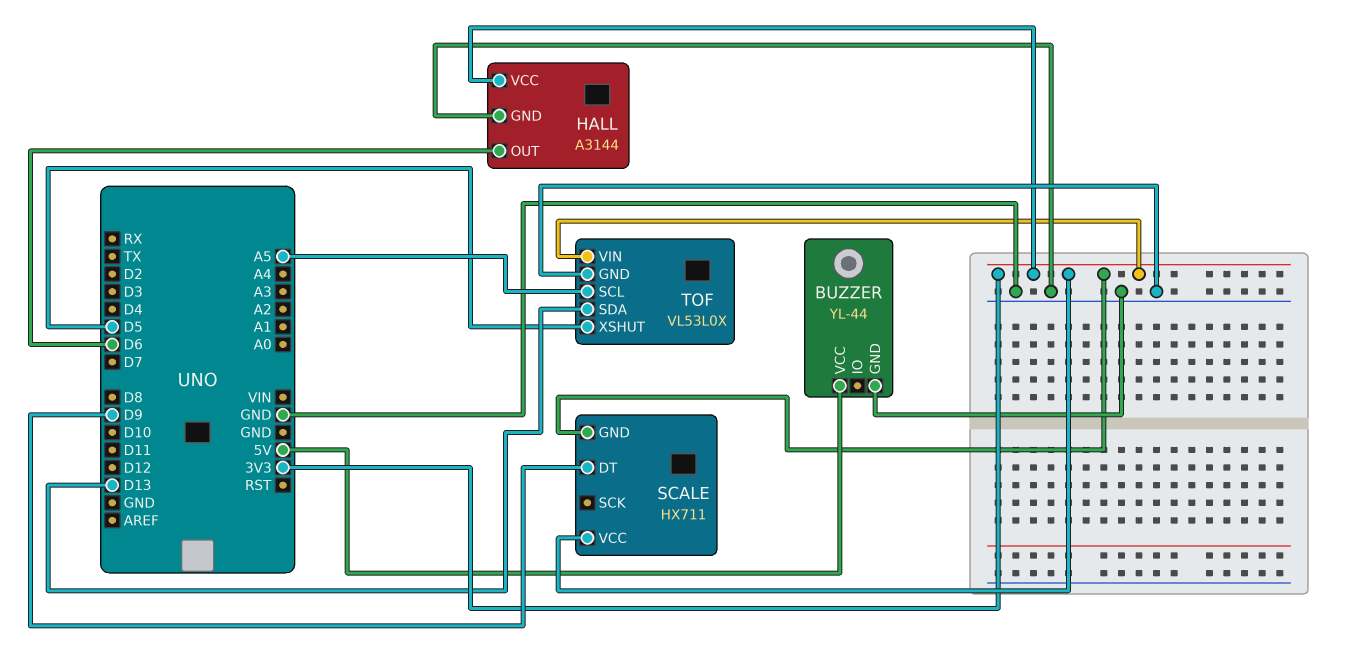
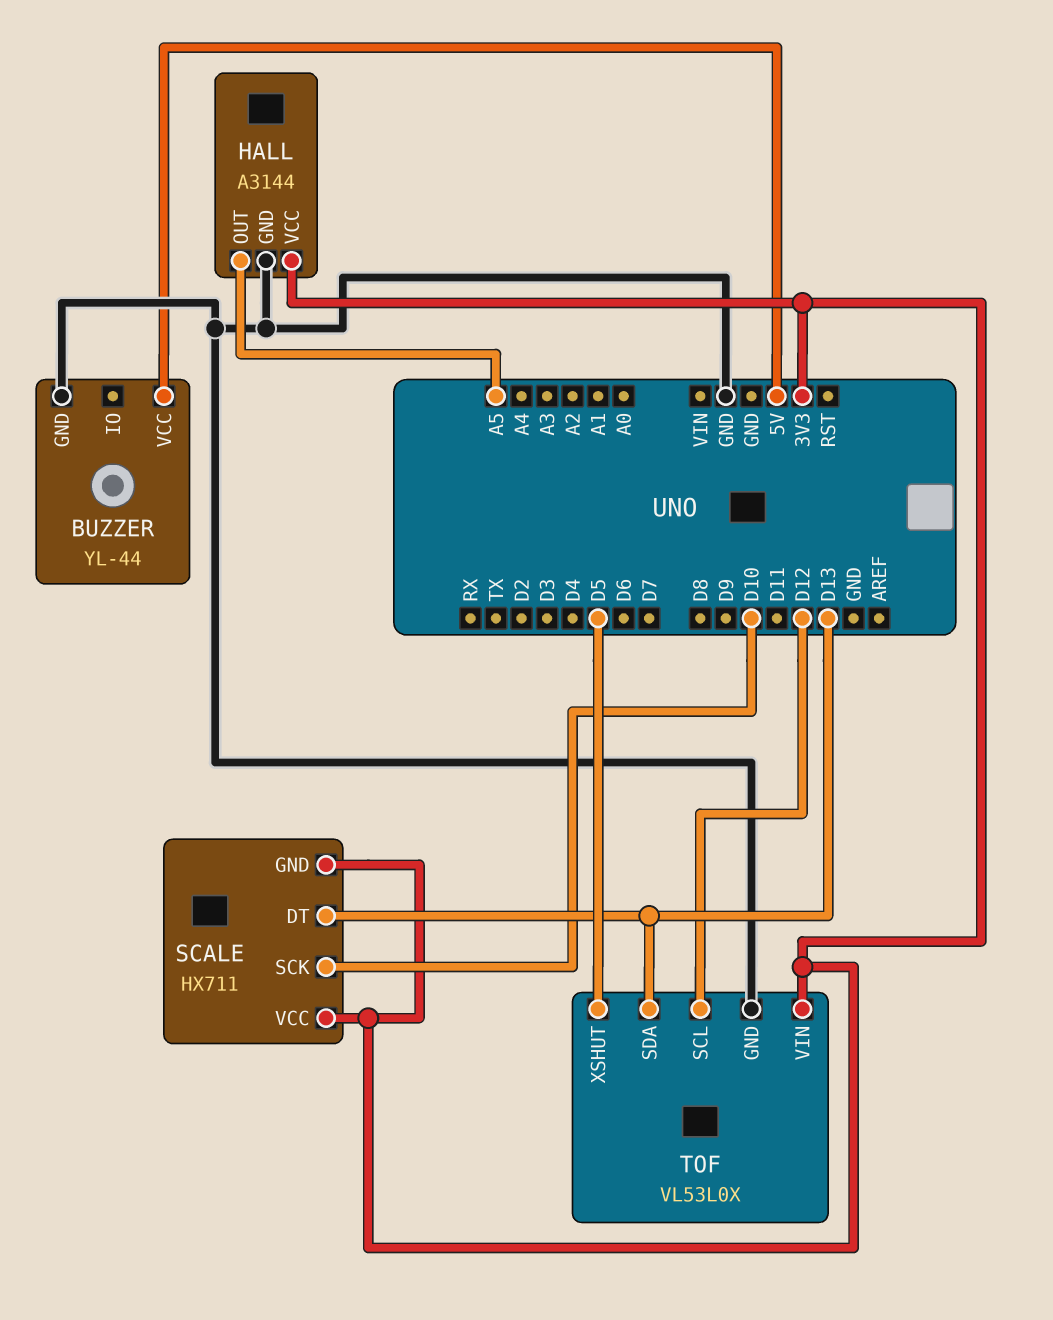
HALL pin OUT: D6 -> A5
SCALE pin DT: D9 -> D13
SCALE pin SCK: none -> D10
TOF pin SCL: A5 -> D12

